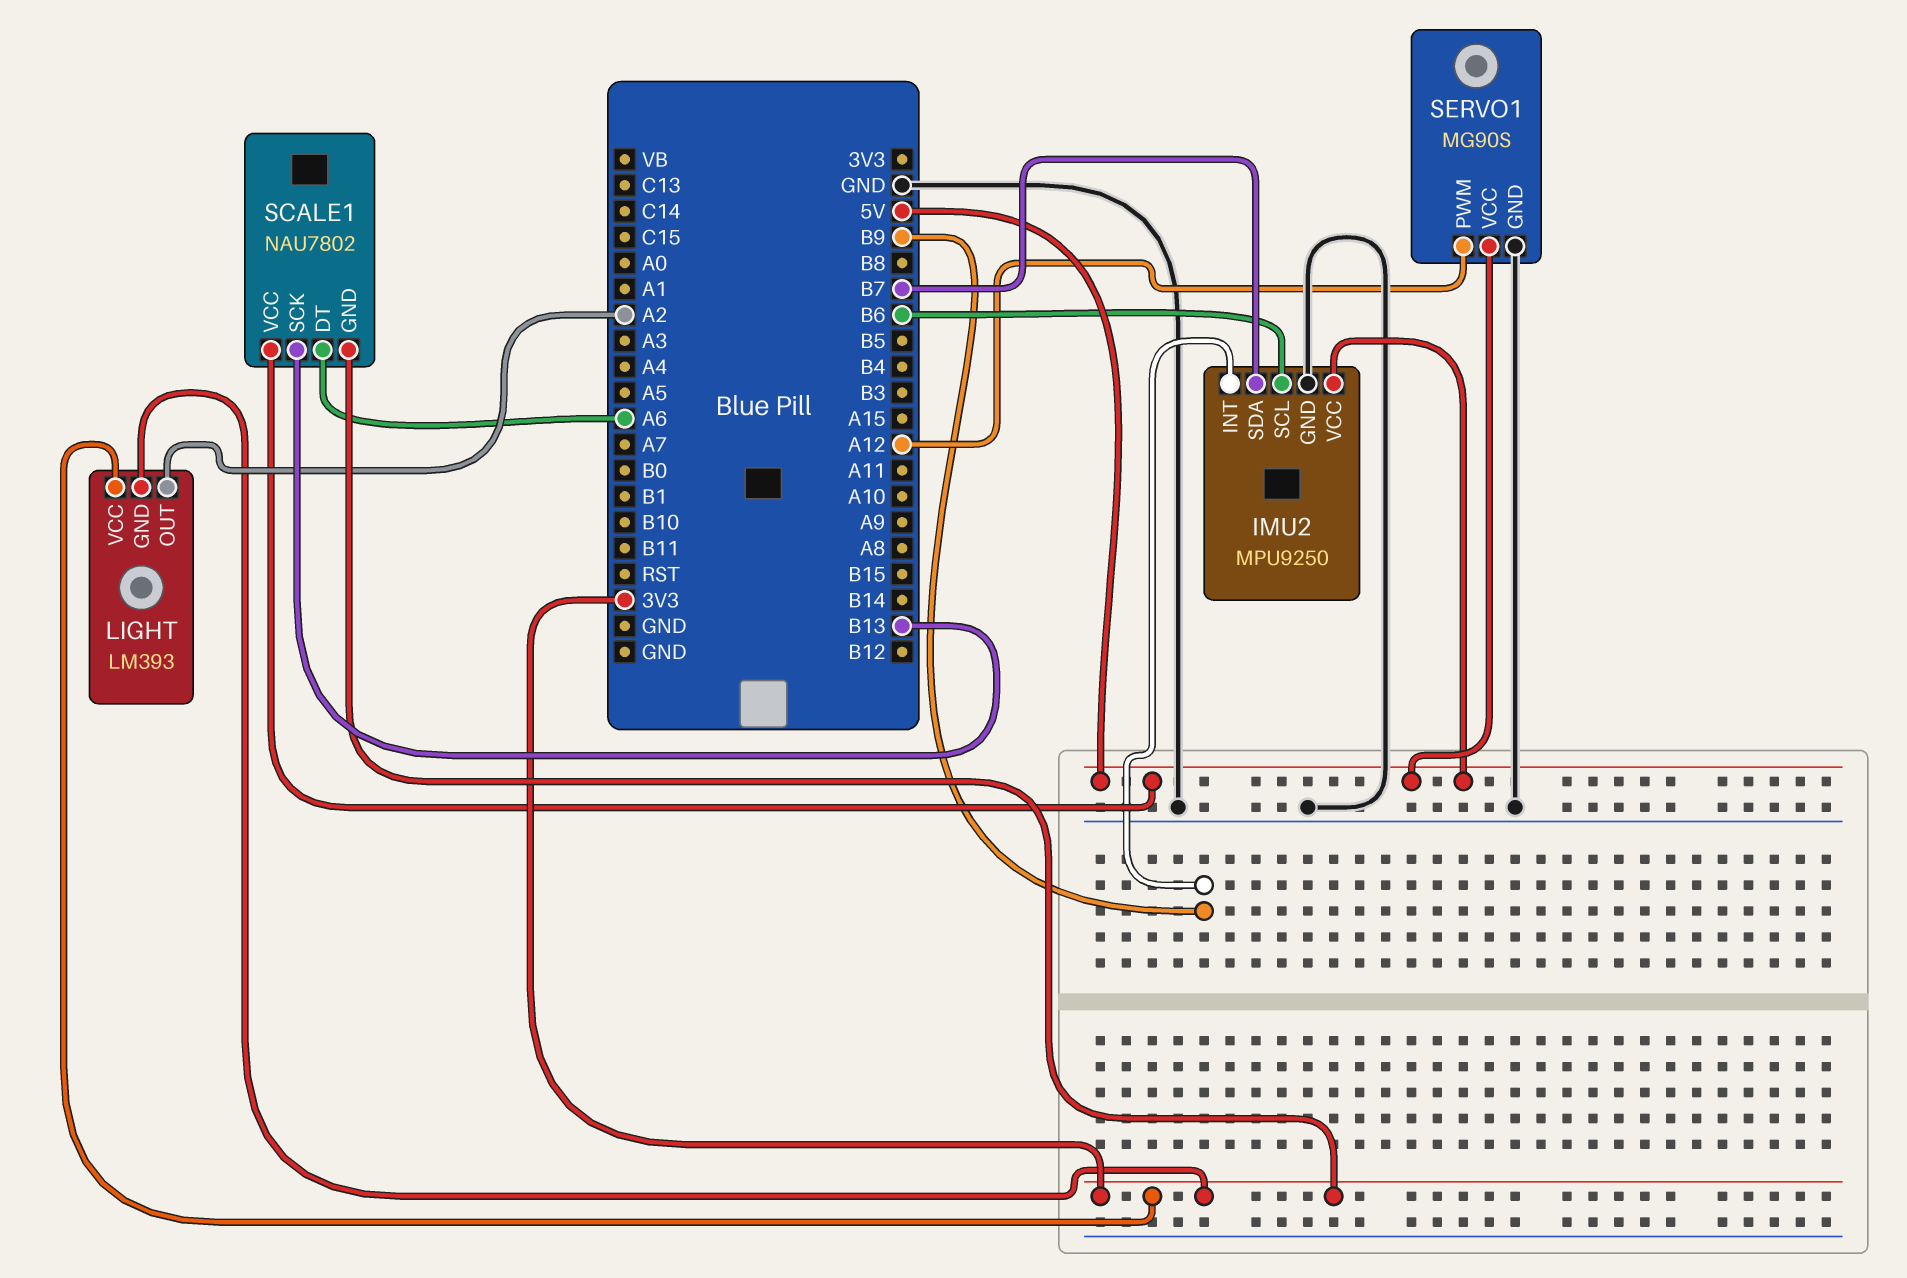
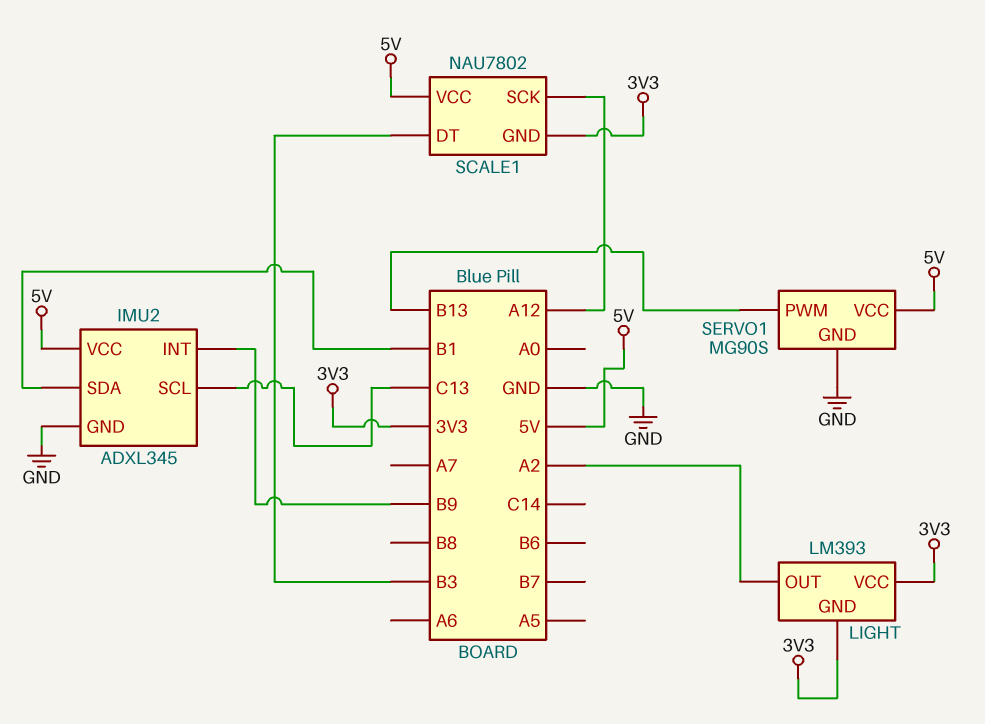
IMU2: MPU9250 -> ADXL345
IMU2 pin SCL: B6 -> C13
IMU2 pin SDA: B7 -> B1
SCALE1 pin DT: A6 -> B3
SCALE1 pin SCK: B13 -> A12
SERVO1 pin PWM: A12 -> B13

